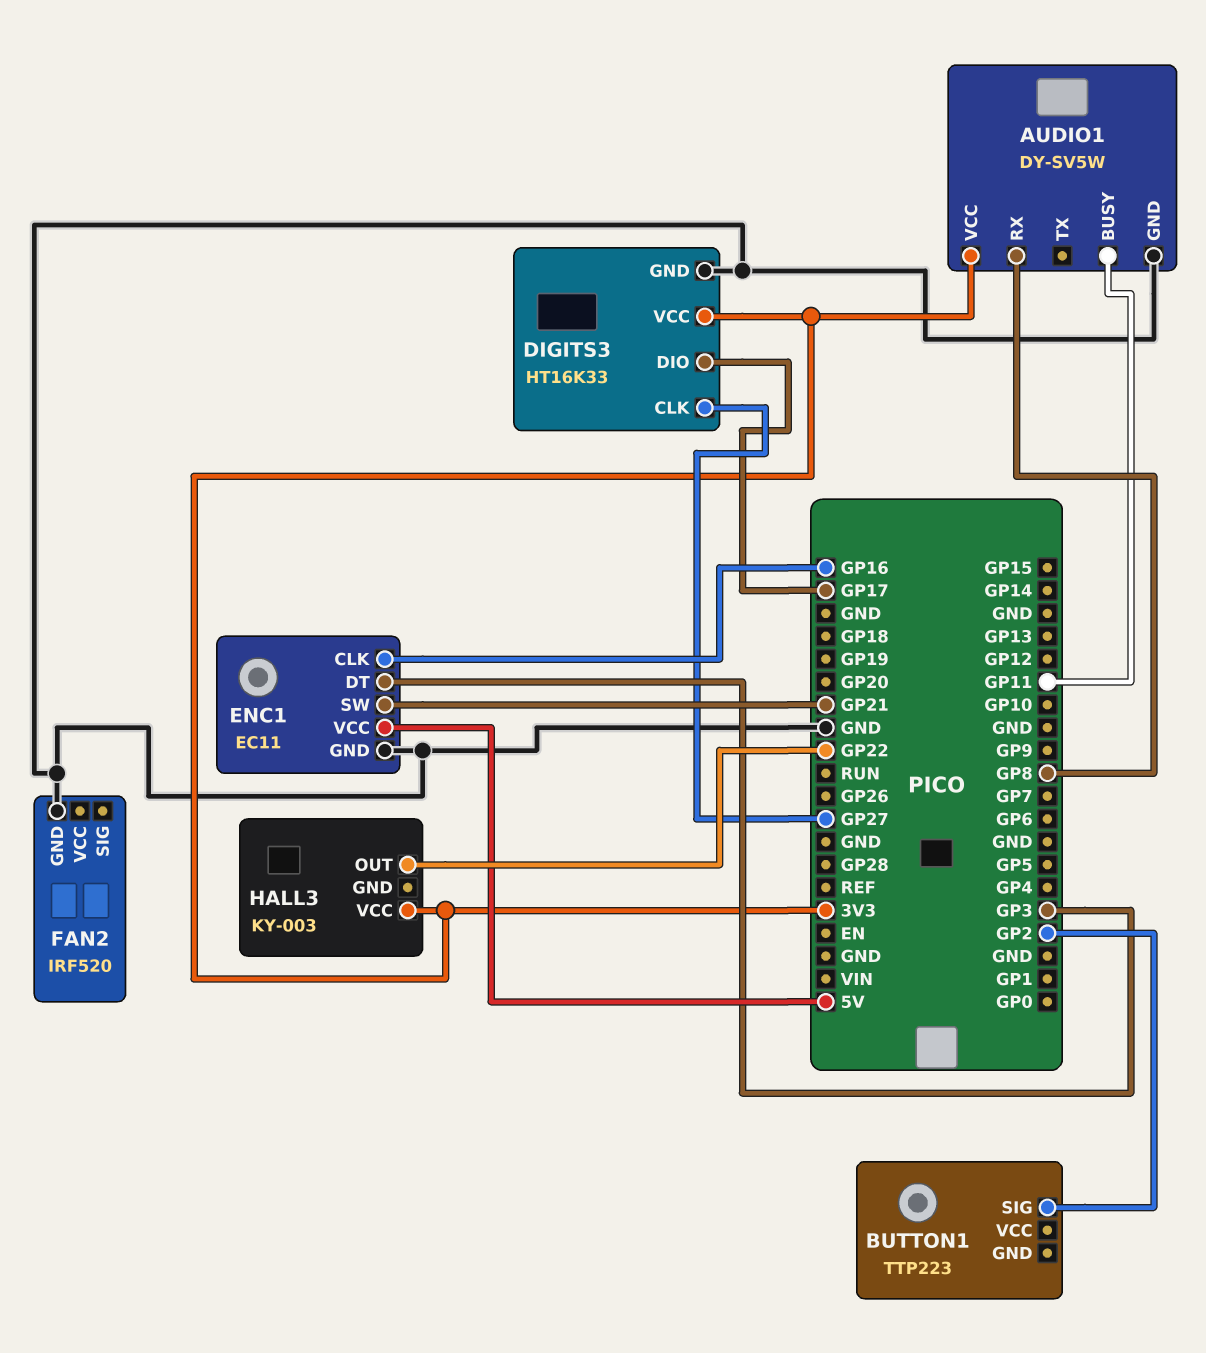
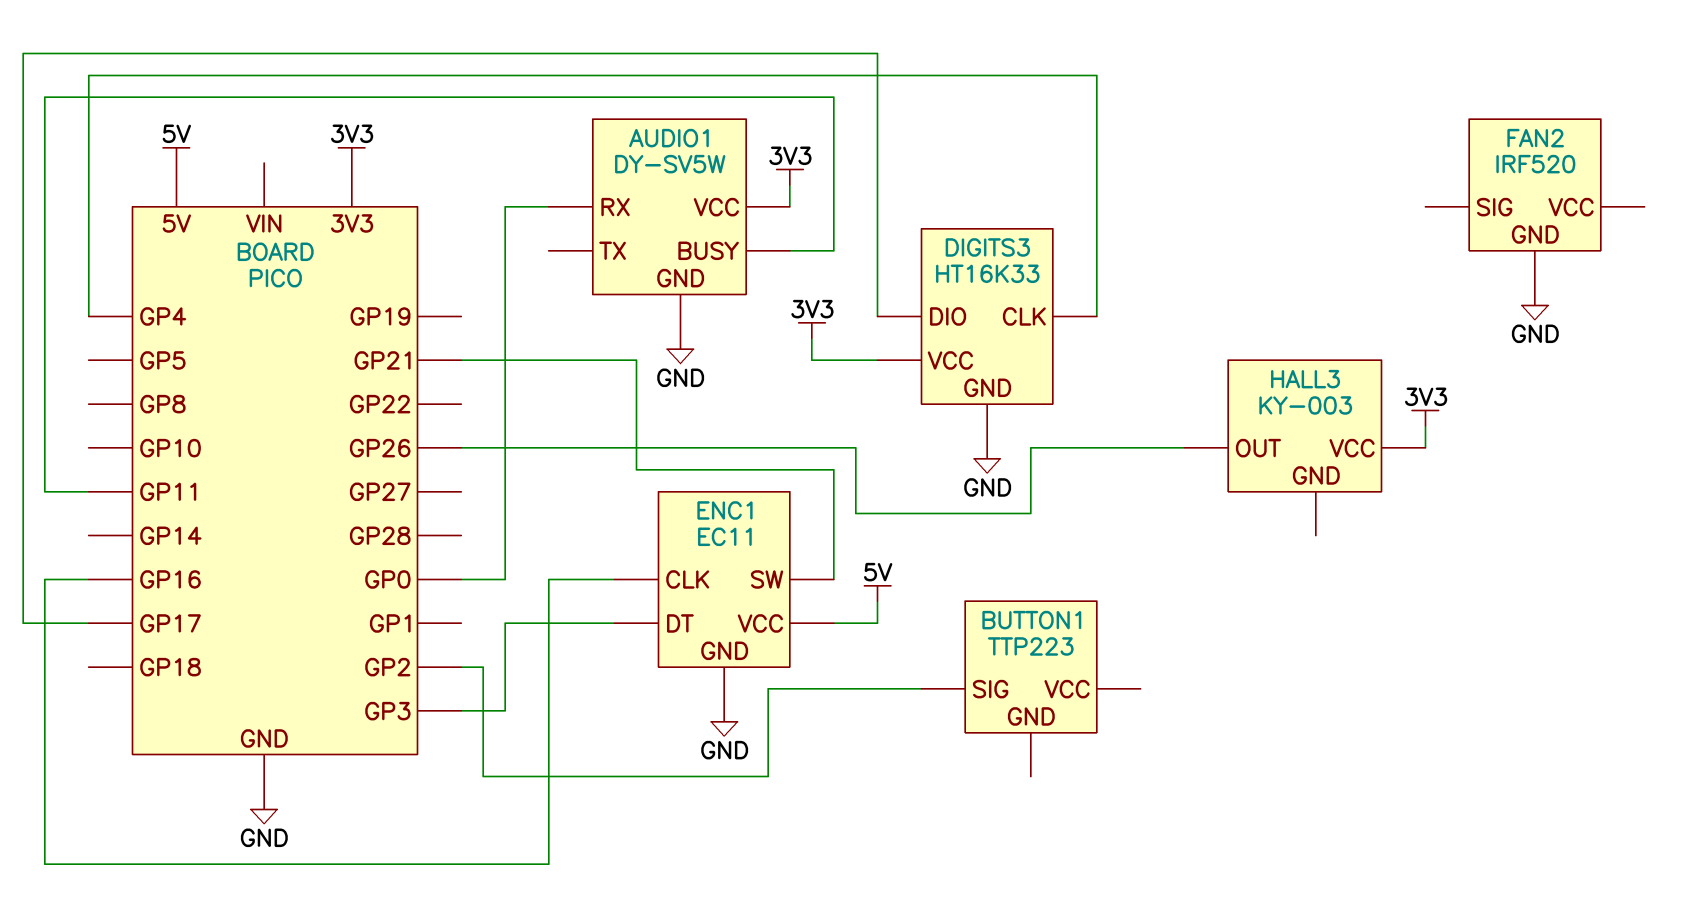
AUDIO1 pin RX: GP8 -> GP0
DIGITS3 pin CLK: GP27 -> GP4
HALL3 pin OUT: GP22 -> GP26

